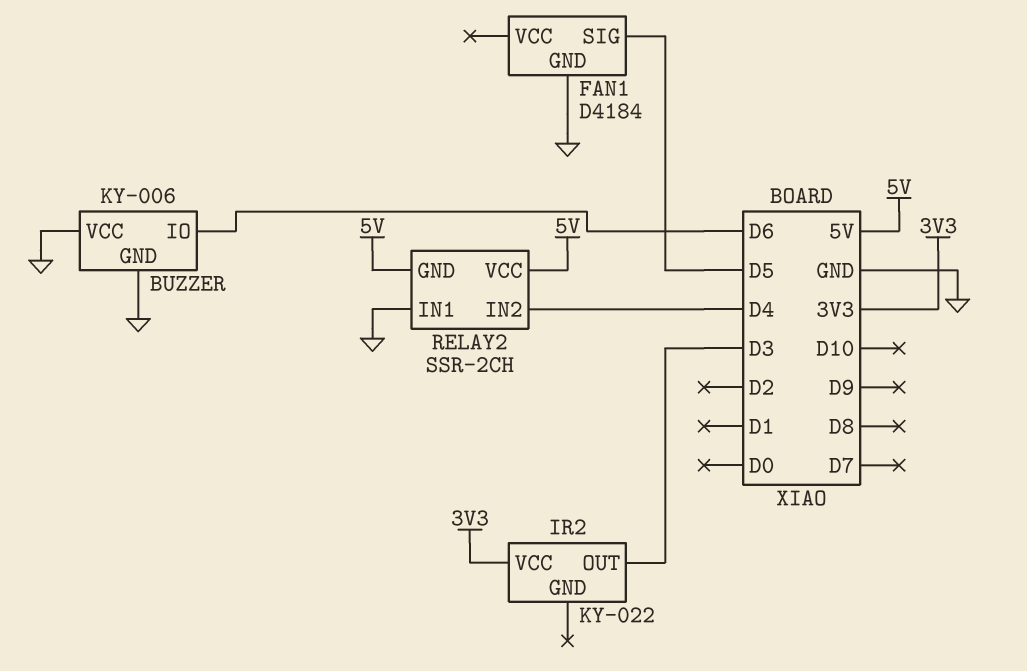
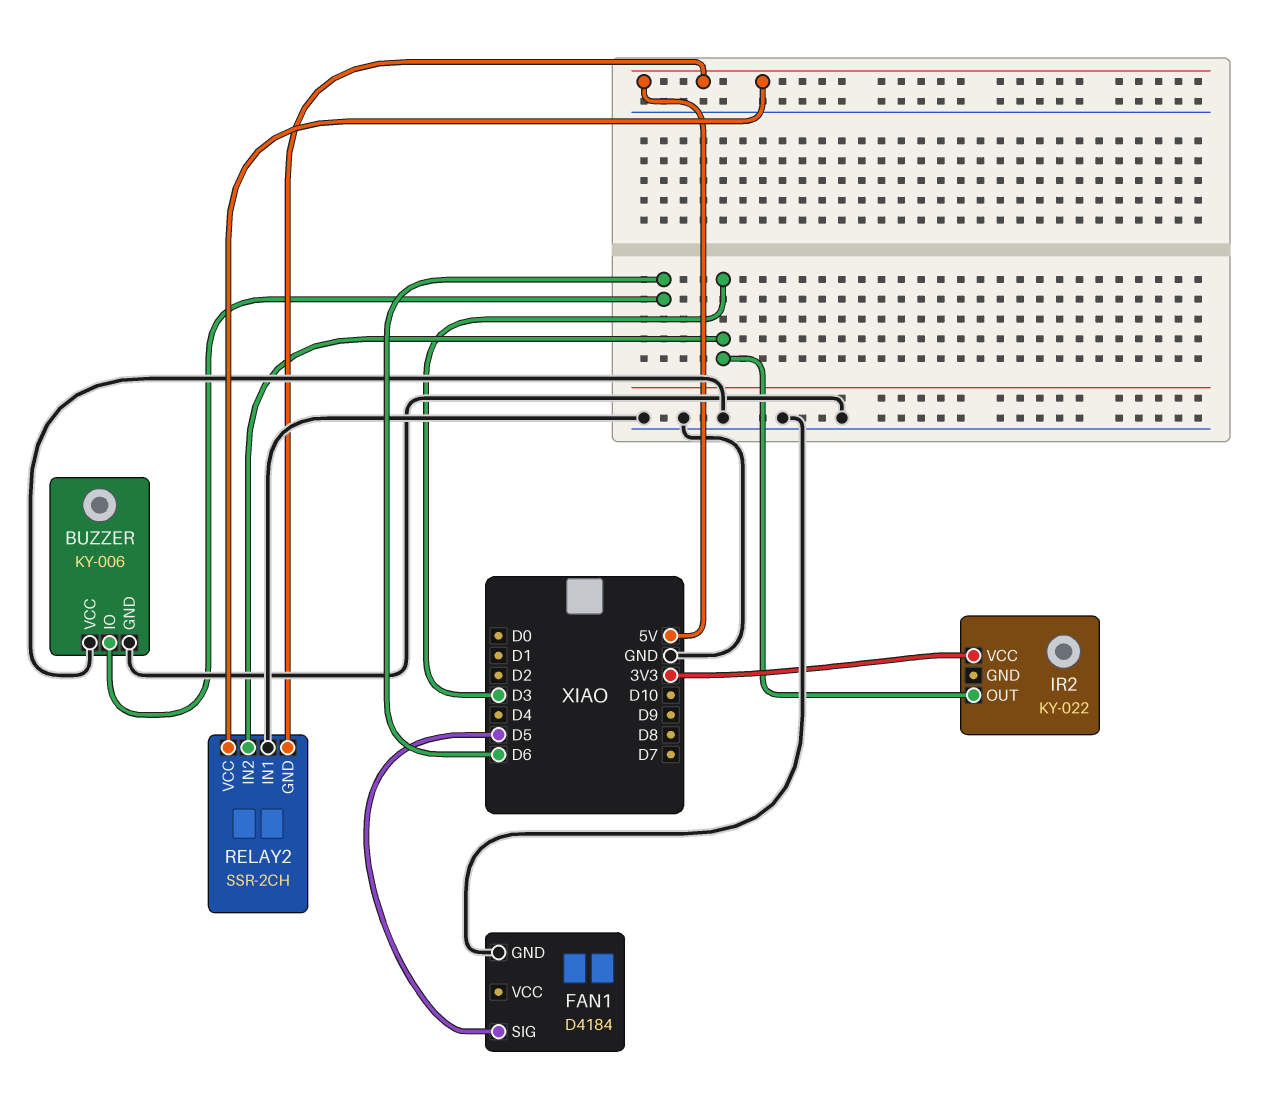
RELAY2 pin IN2: D4 -> D3

